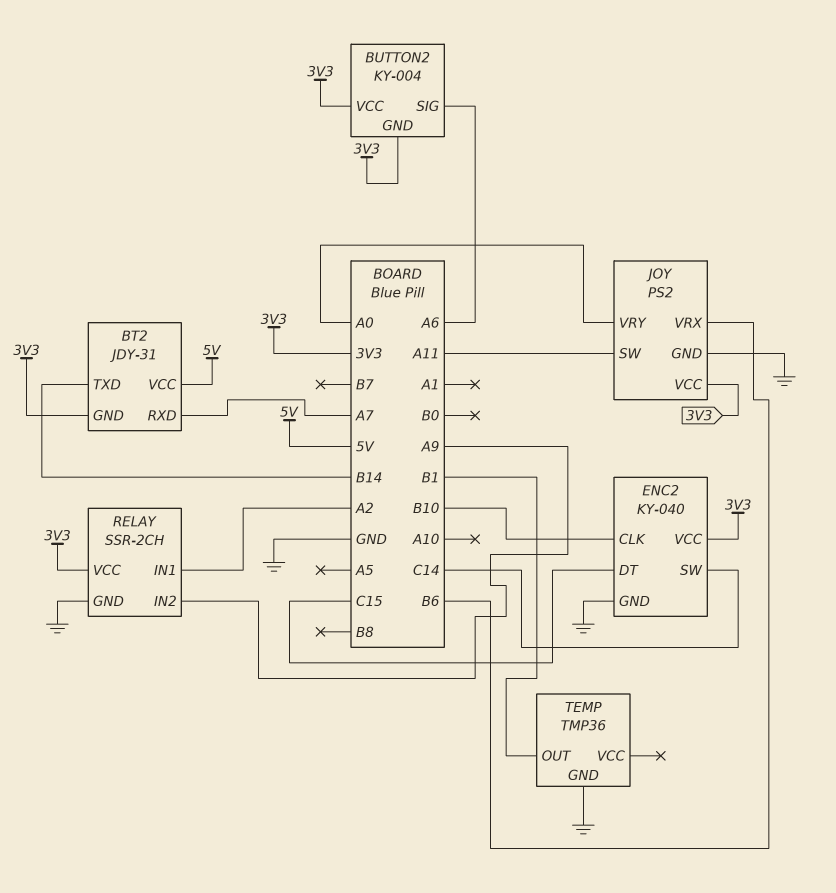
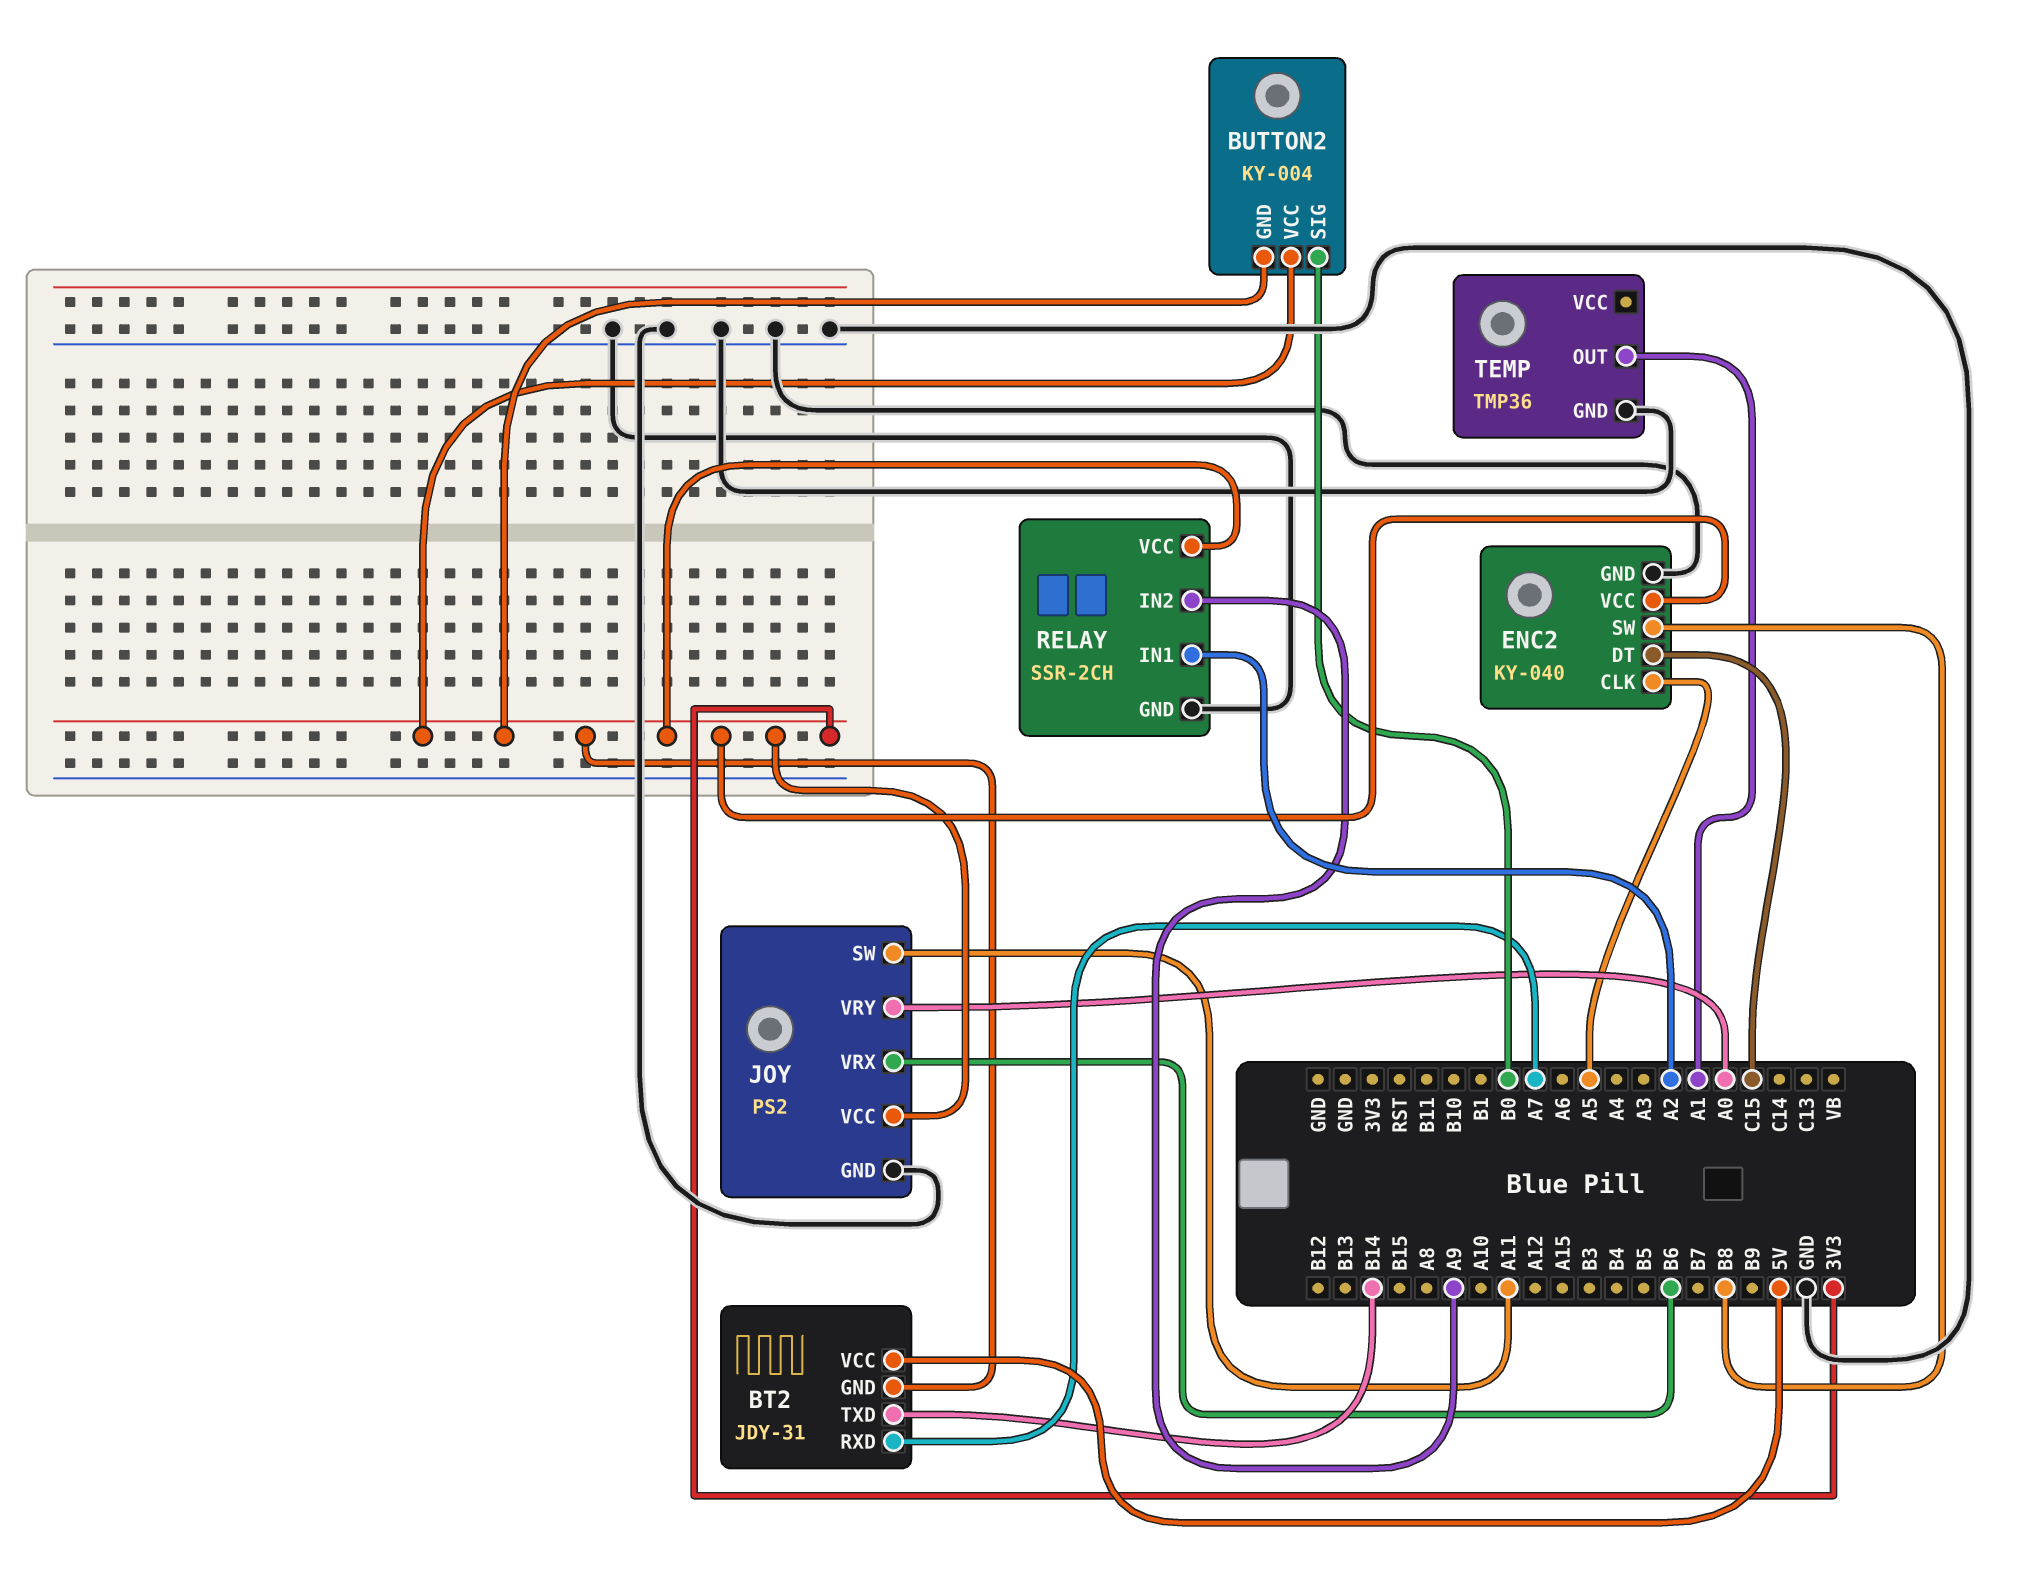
BUTTON2 pin SIG: A6 -> B0
ENC2 pin CLK: B10 -> A5
ENC2 pin SW: C14 -> B8
TEMP pin OUT: B1 -> A1

